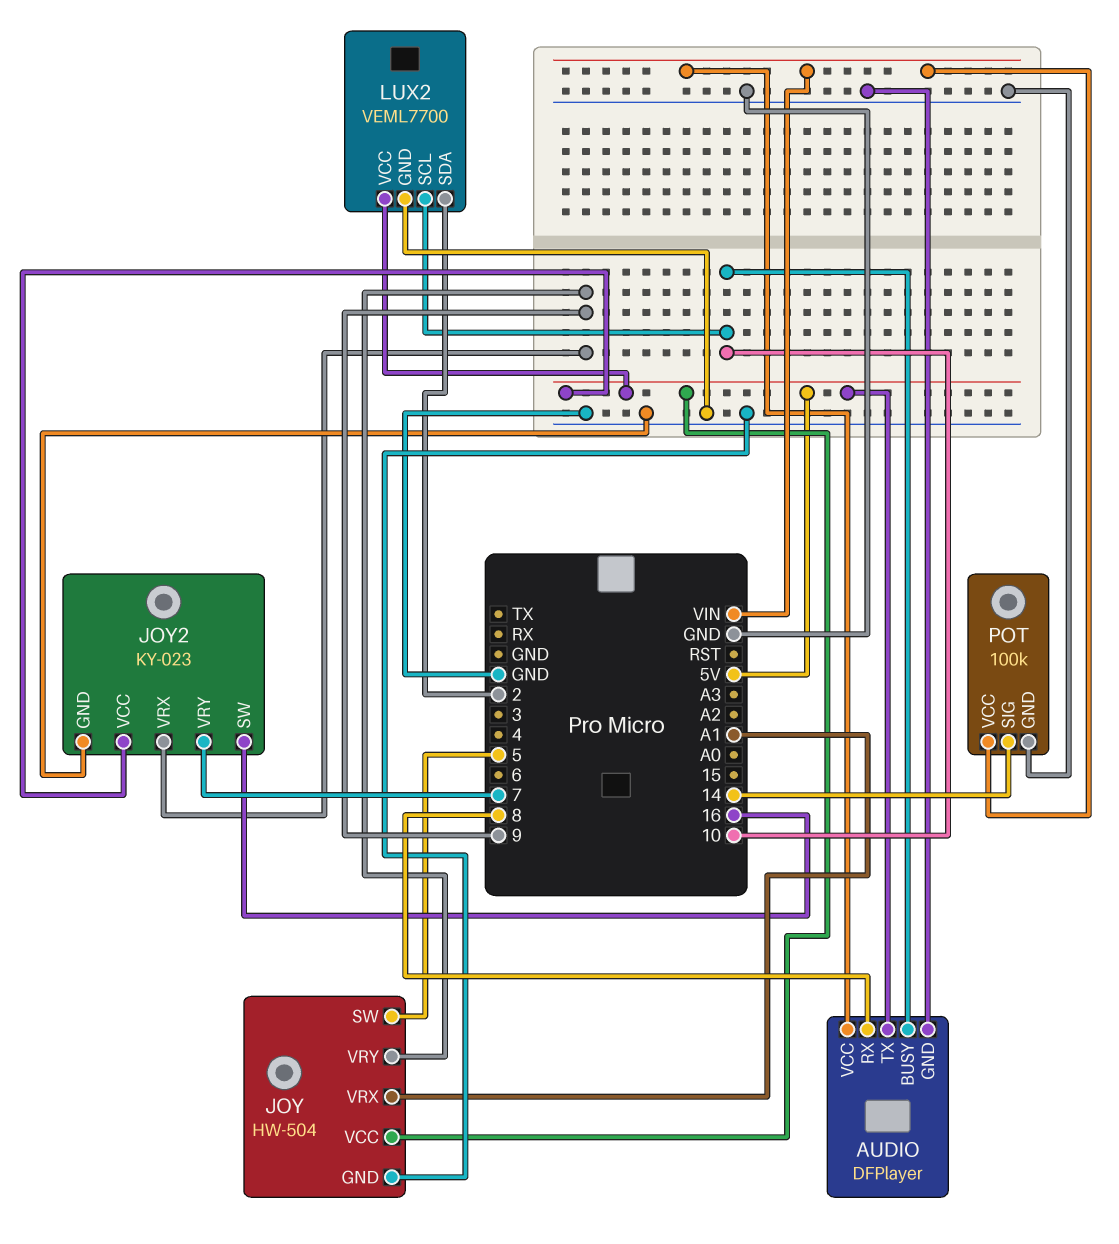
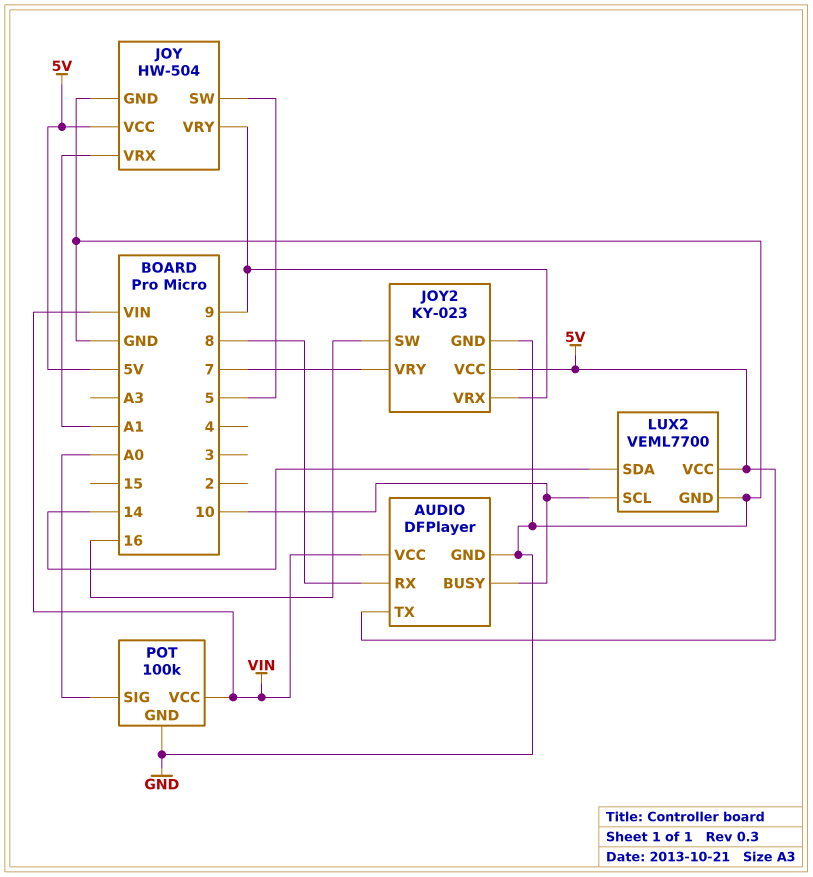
LUX2 pin SDA: 2 -> 14
POT pin SIG: 14 -> A0

